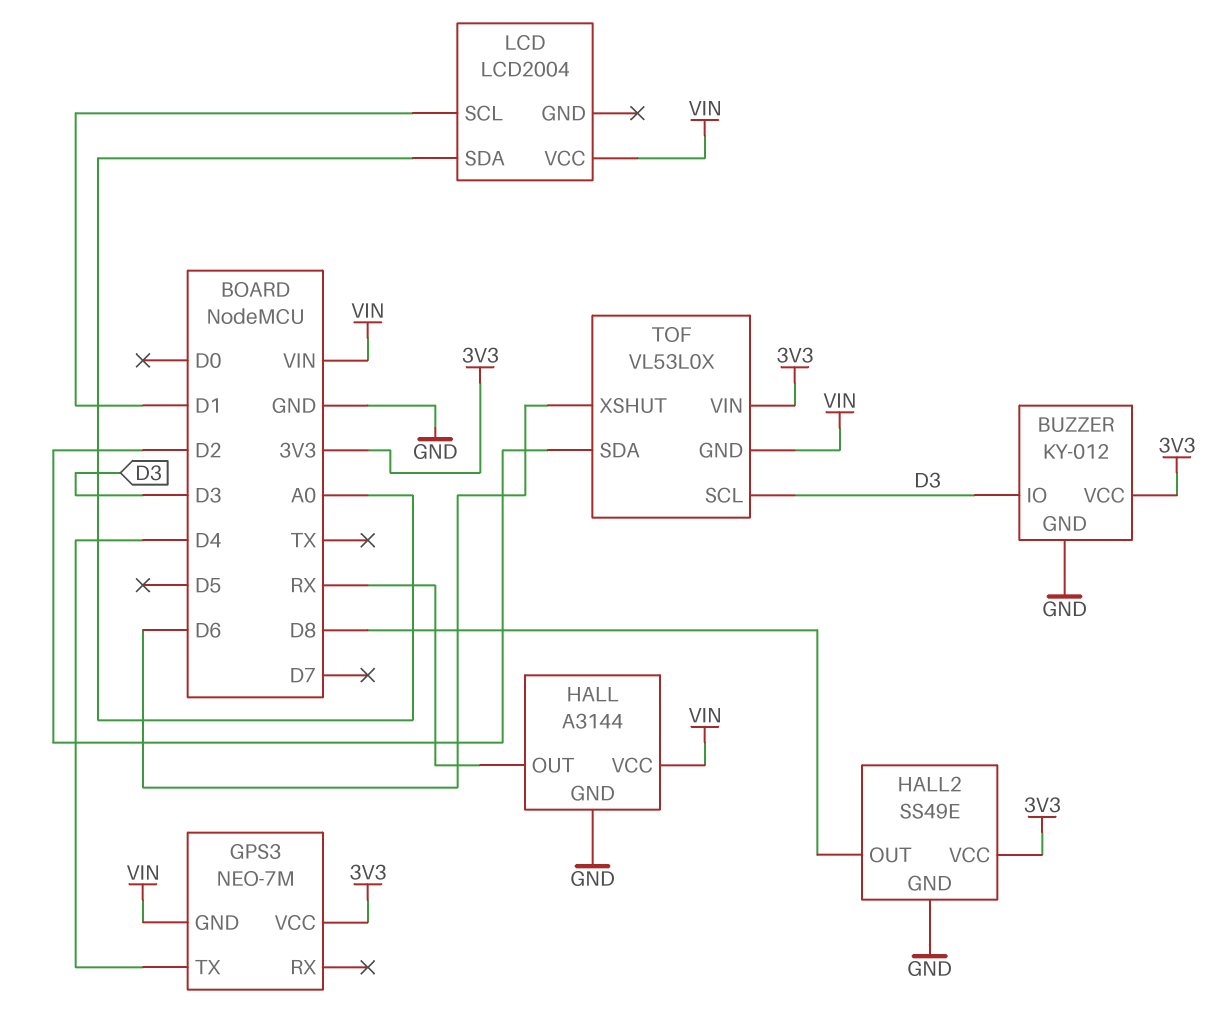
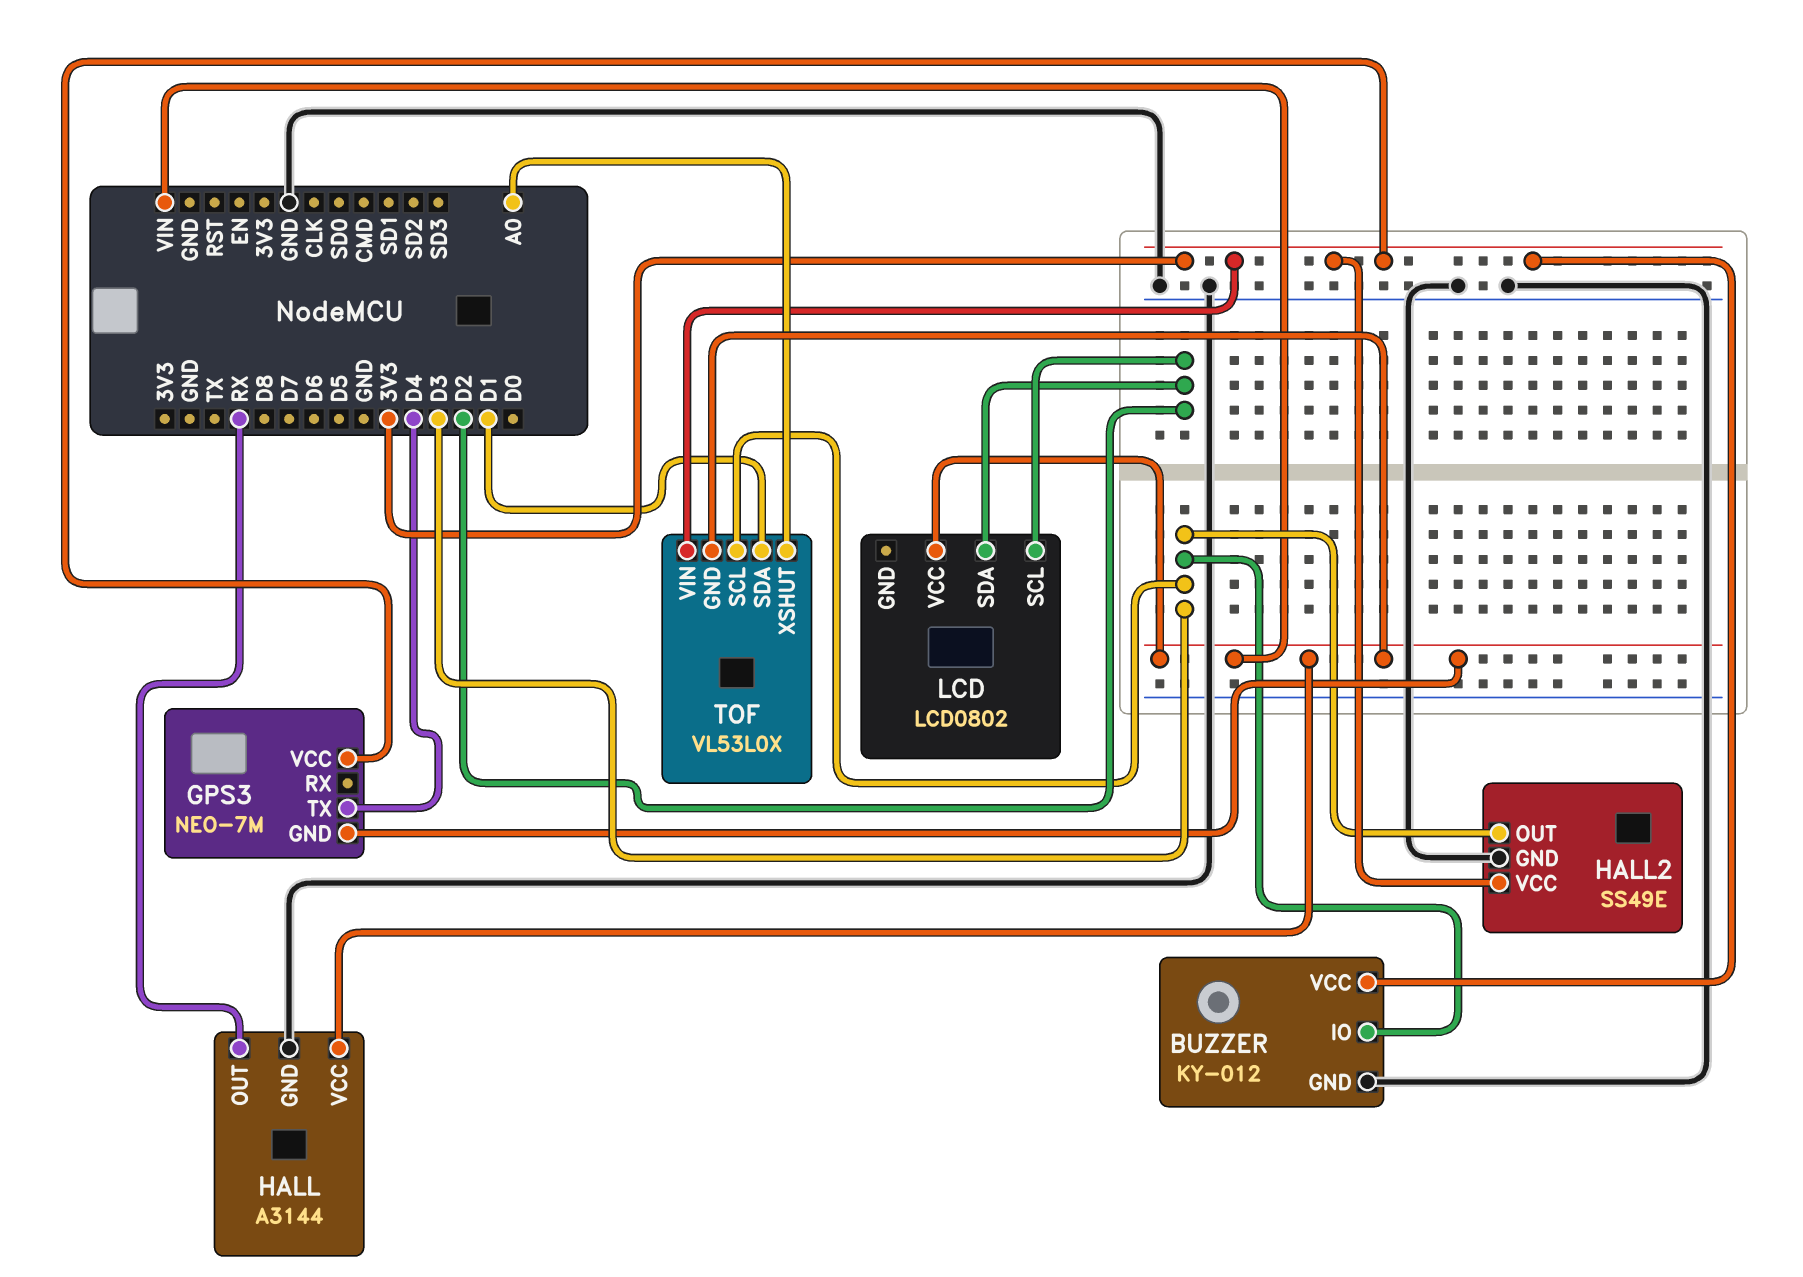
HALL2 pin OUT: D8 -> D3
LCD: LCD2004 -> LCD0802
LCD pin SCL: D1 -> D2
LCD pin SDA: A0 -> D2
TOF pin SDA: D2 -> D1
TOF pin XSHUT: D6 -> A0

